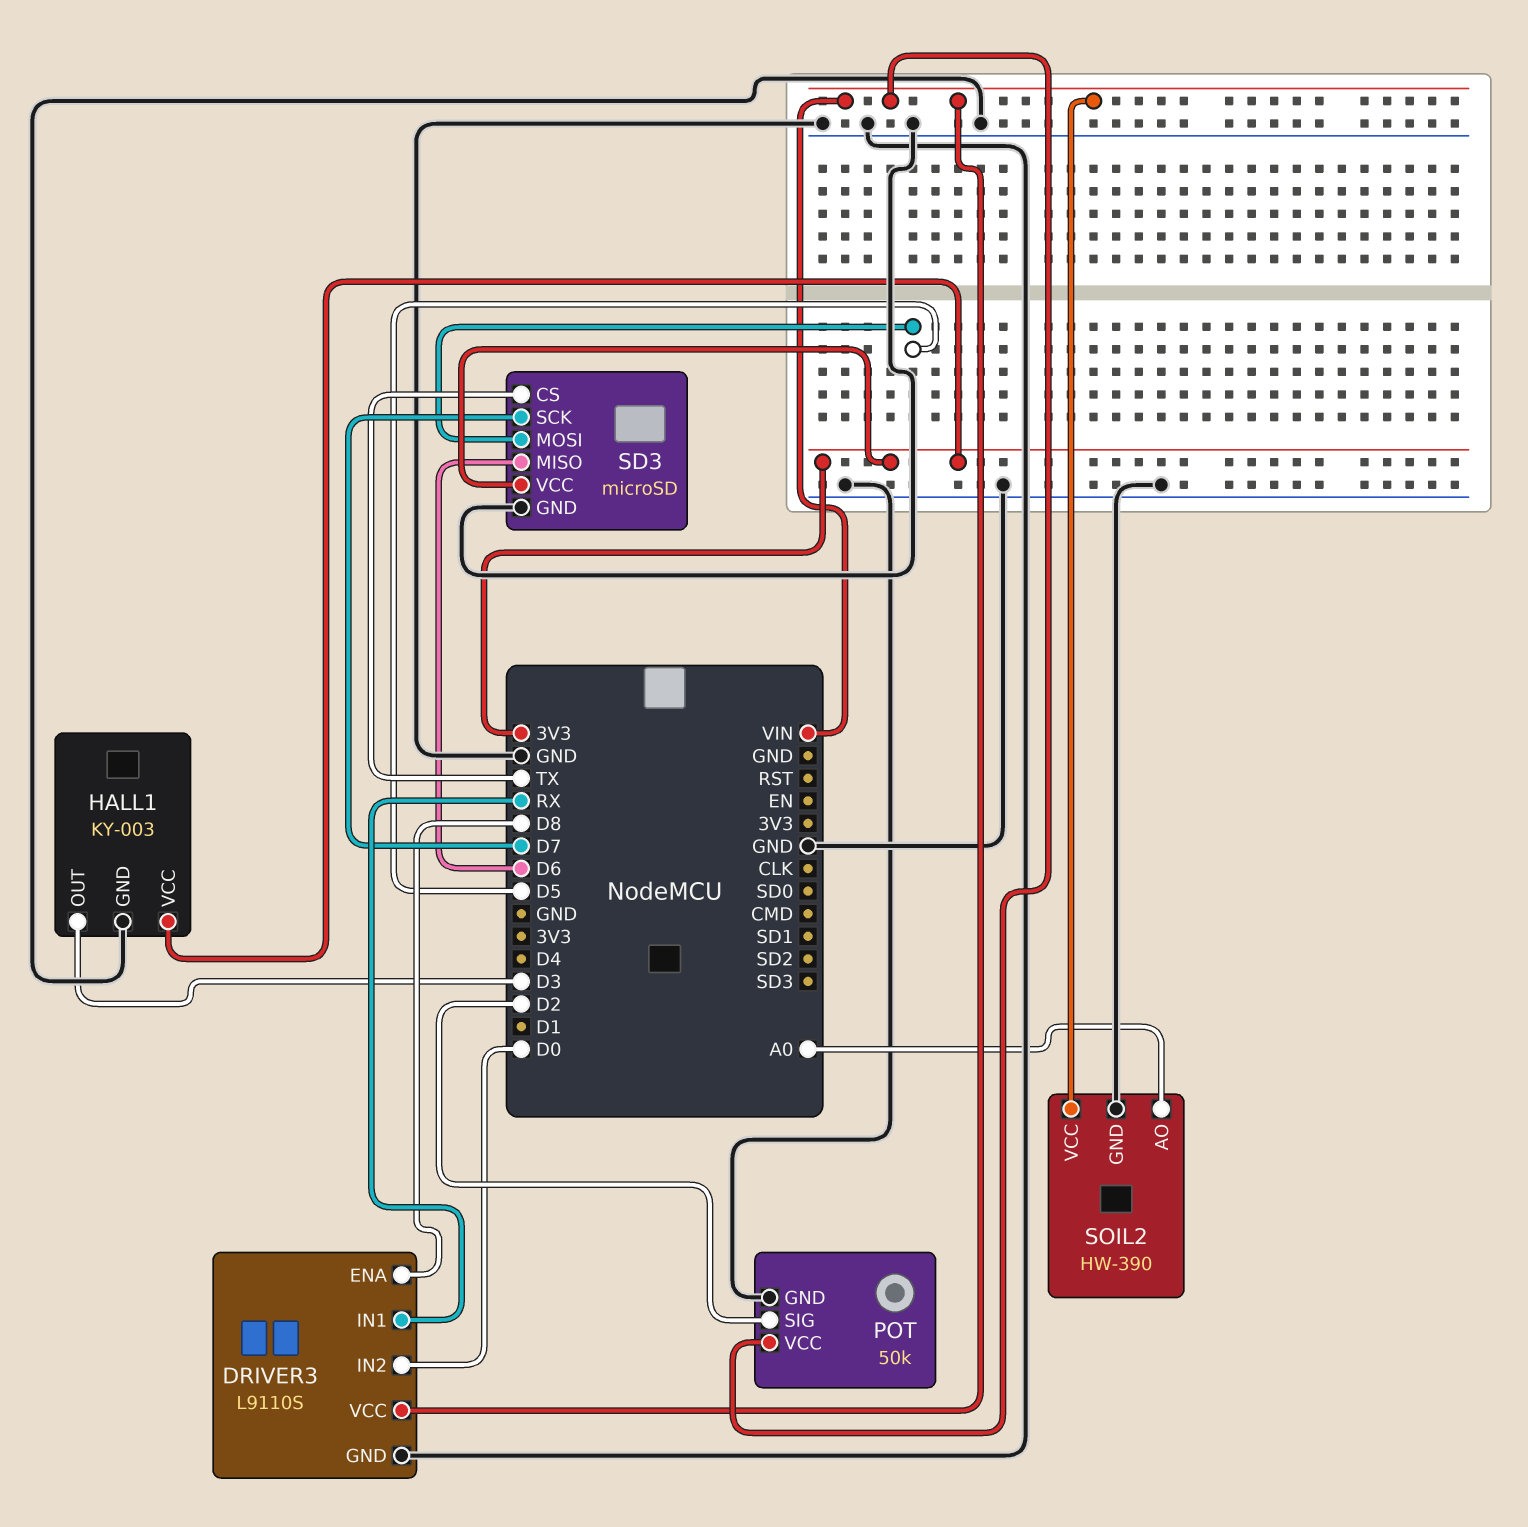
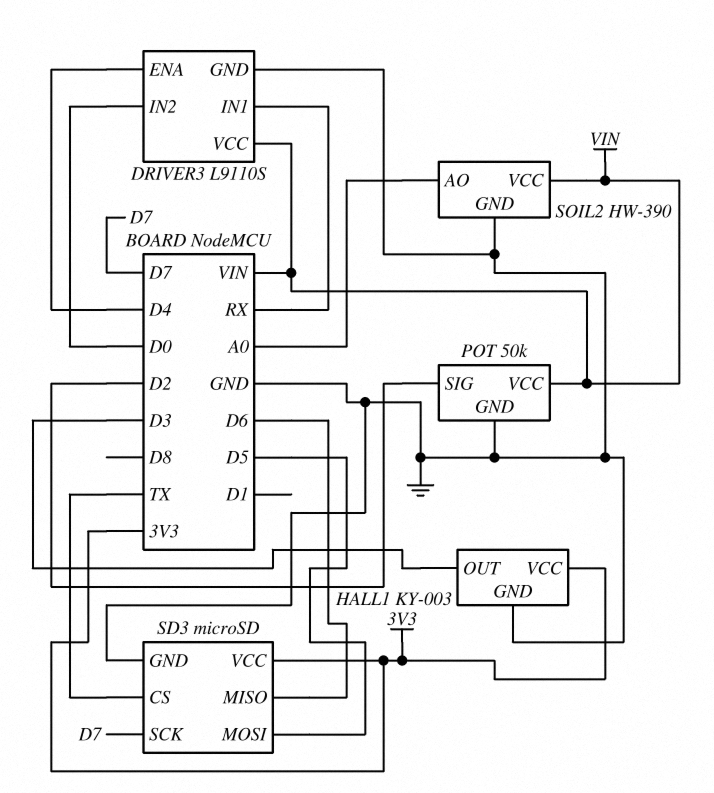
DRIVER3 pin ENA: D8 -> D4

